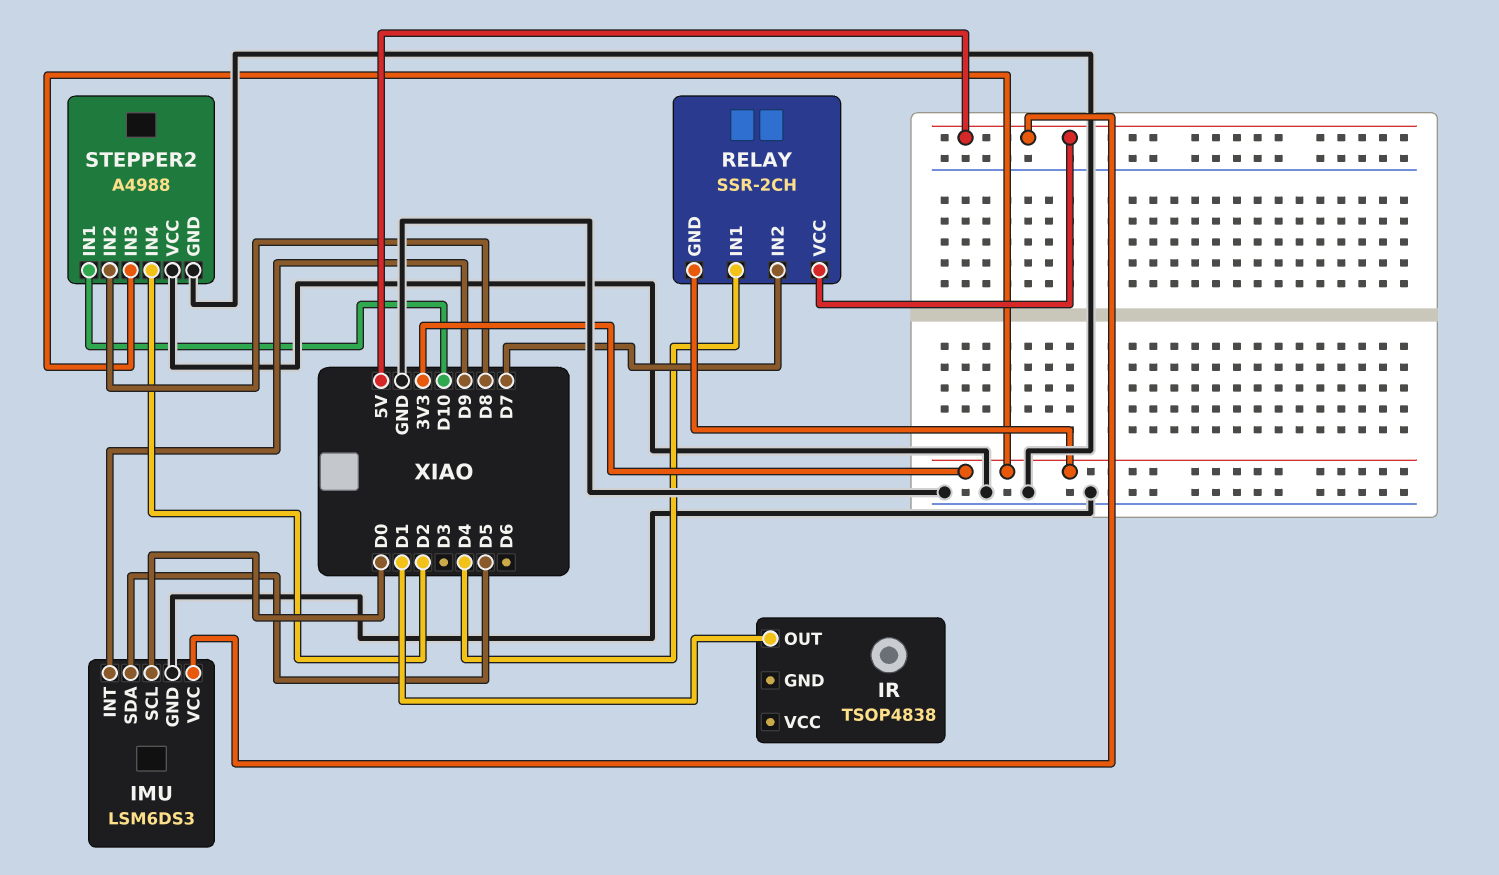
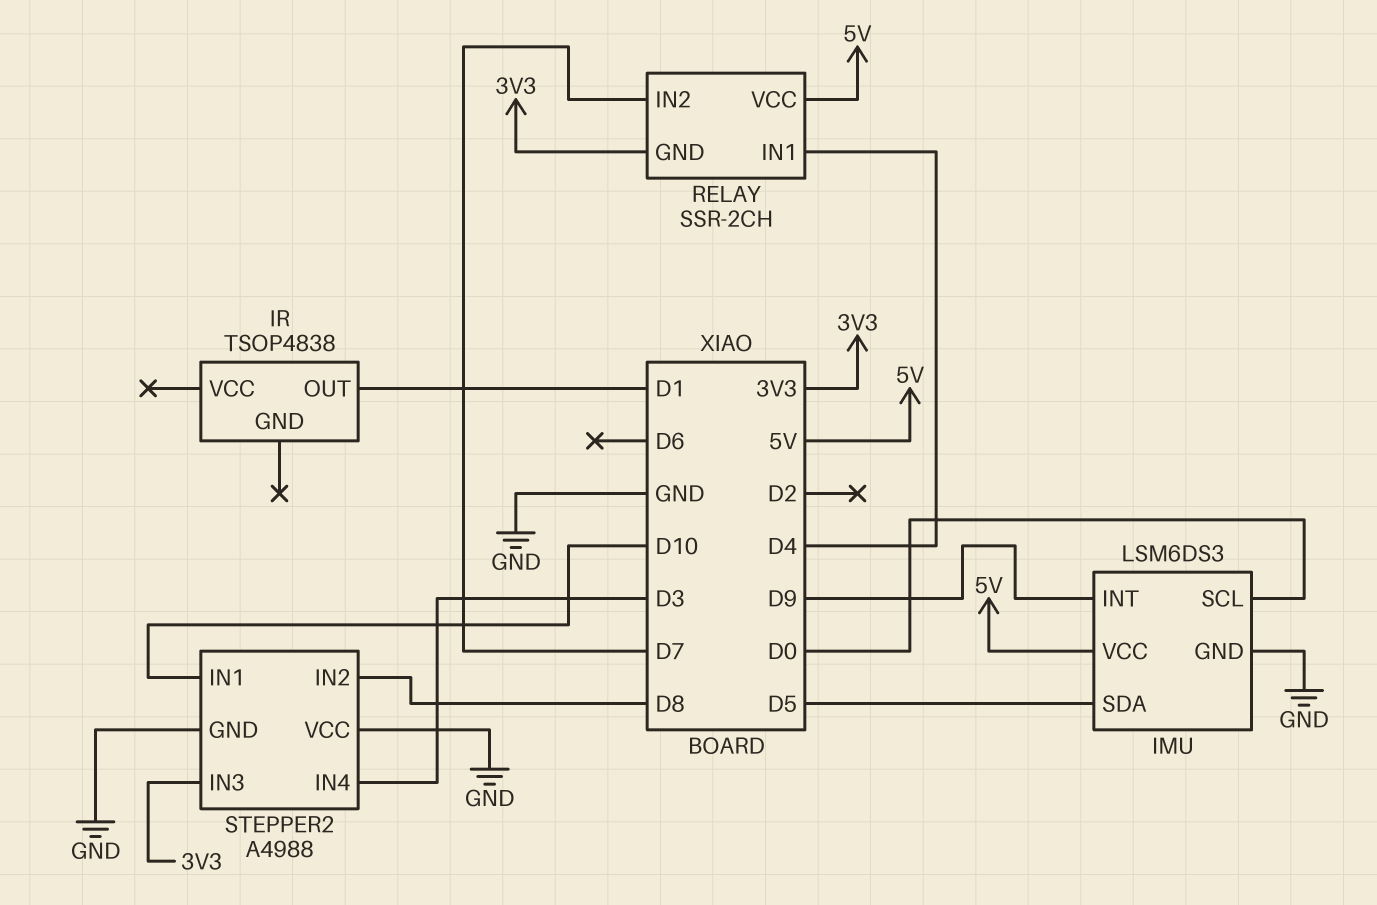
STEPPER2 pin IN4: D2 -> D3

